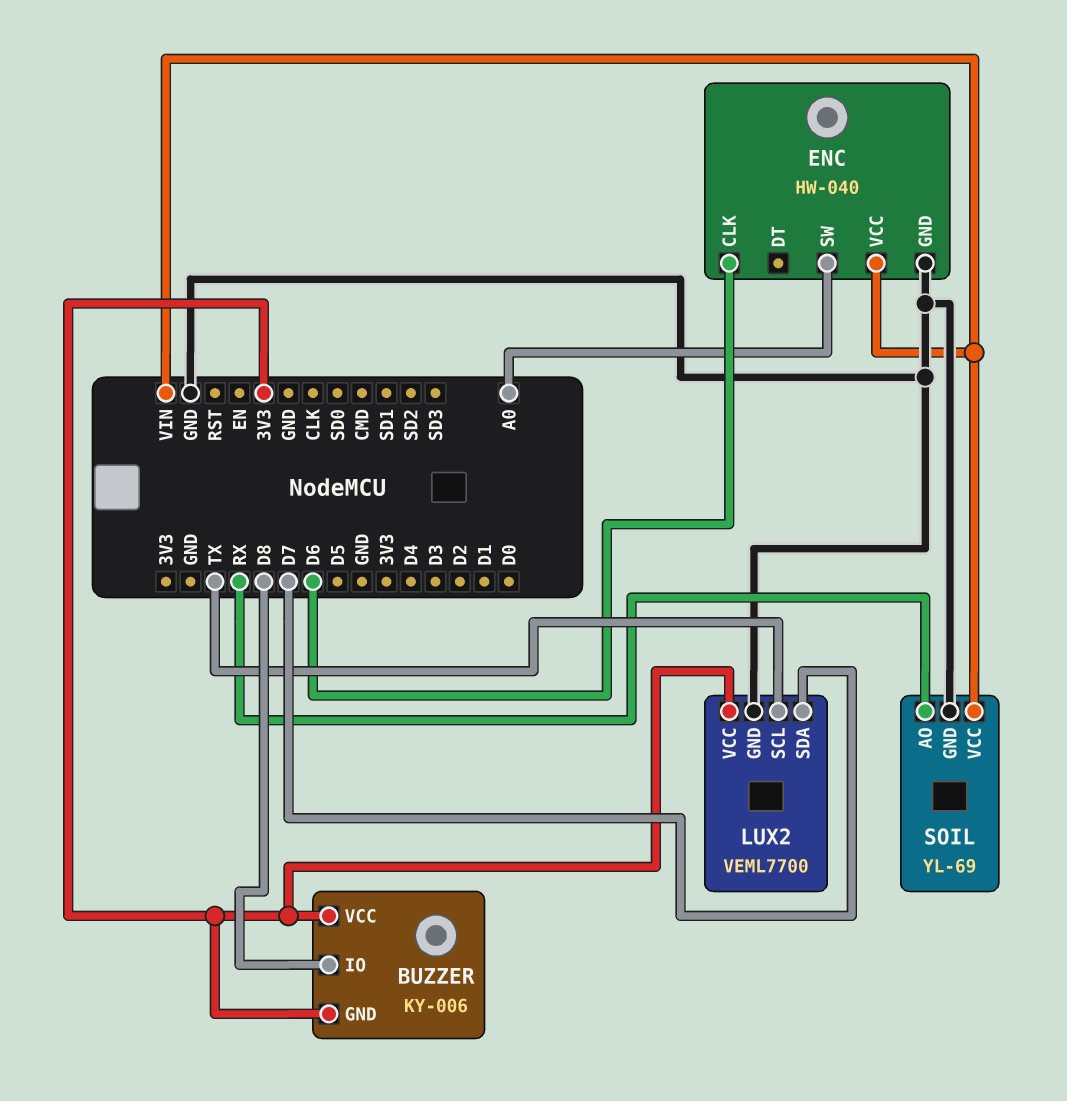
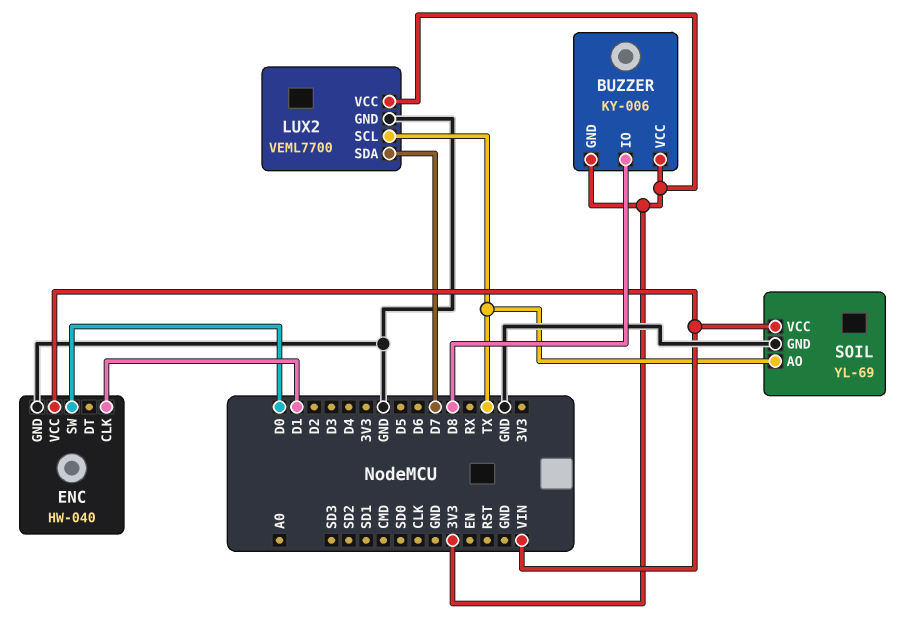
ENC pin CLK: D6 -> D1
ENC pin SW: A0 -> D0
SOIL pin AO: RX -> TX

